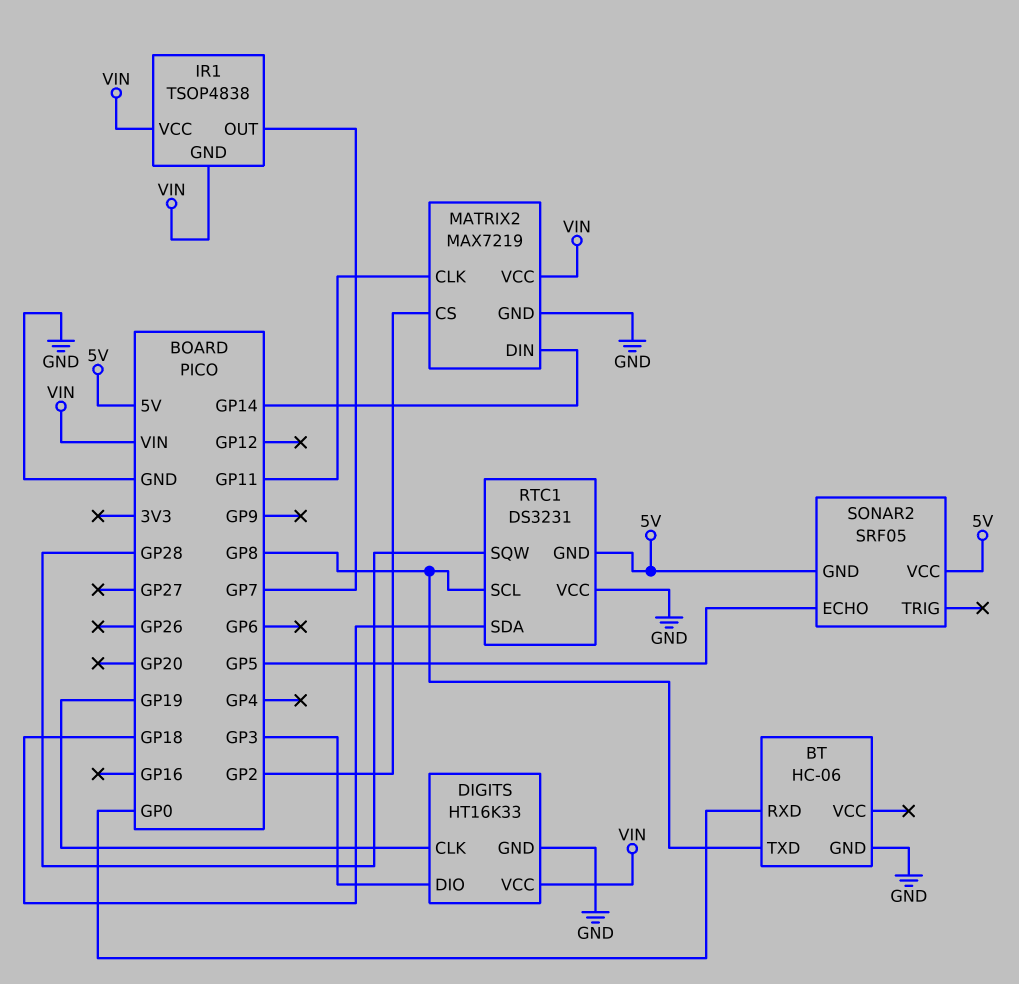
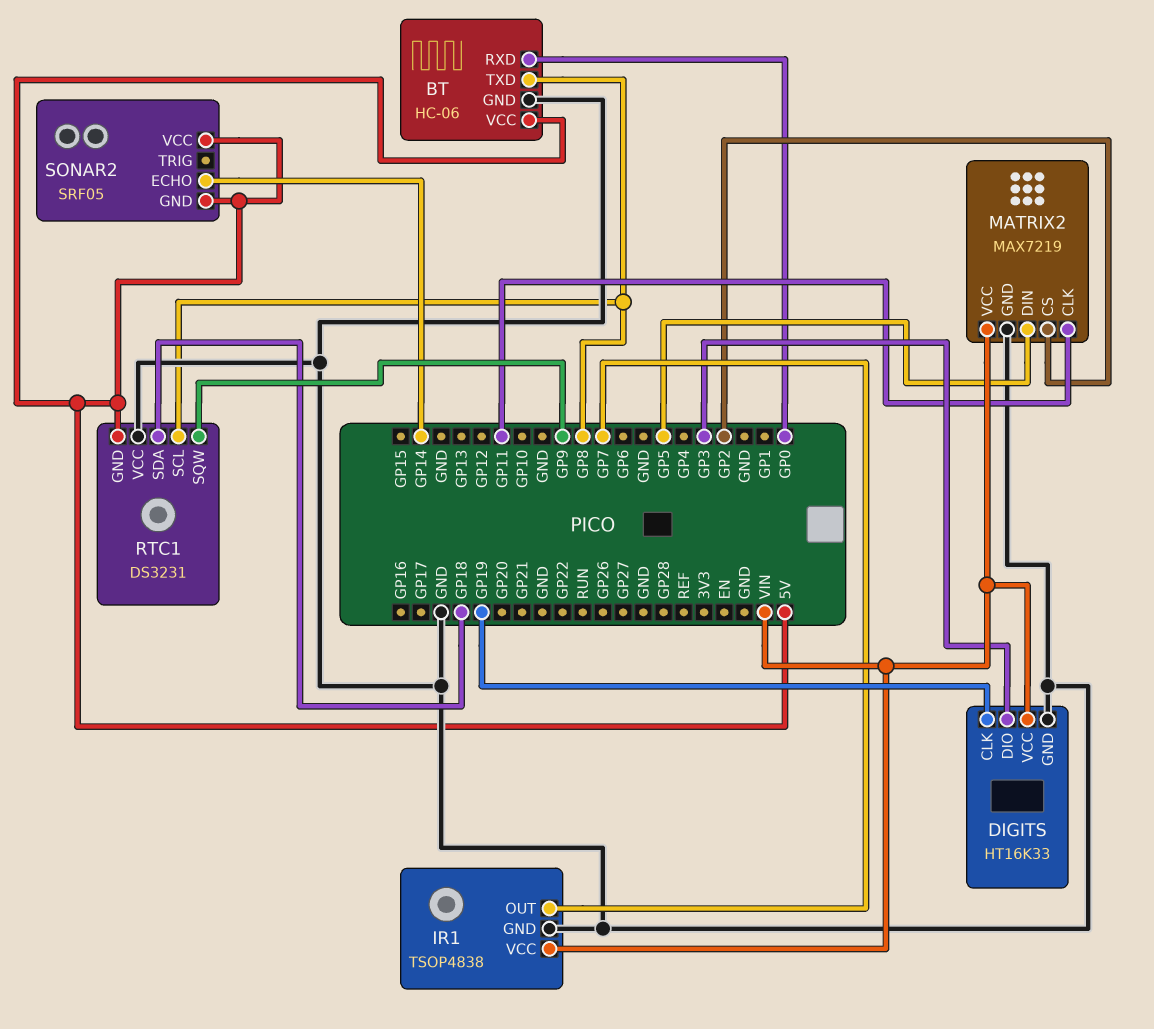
BT pin VCC: none -> 5V
IR1 pin GND: VIN -> GND
MATRIX2 pin DIN: GP14 -> GP5
RTC1 pin SQW: GP28 -> GP9
SONAR2 pin ECHO: GP5 -> GP14

